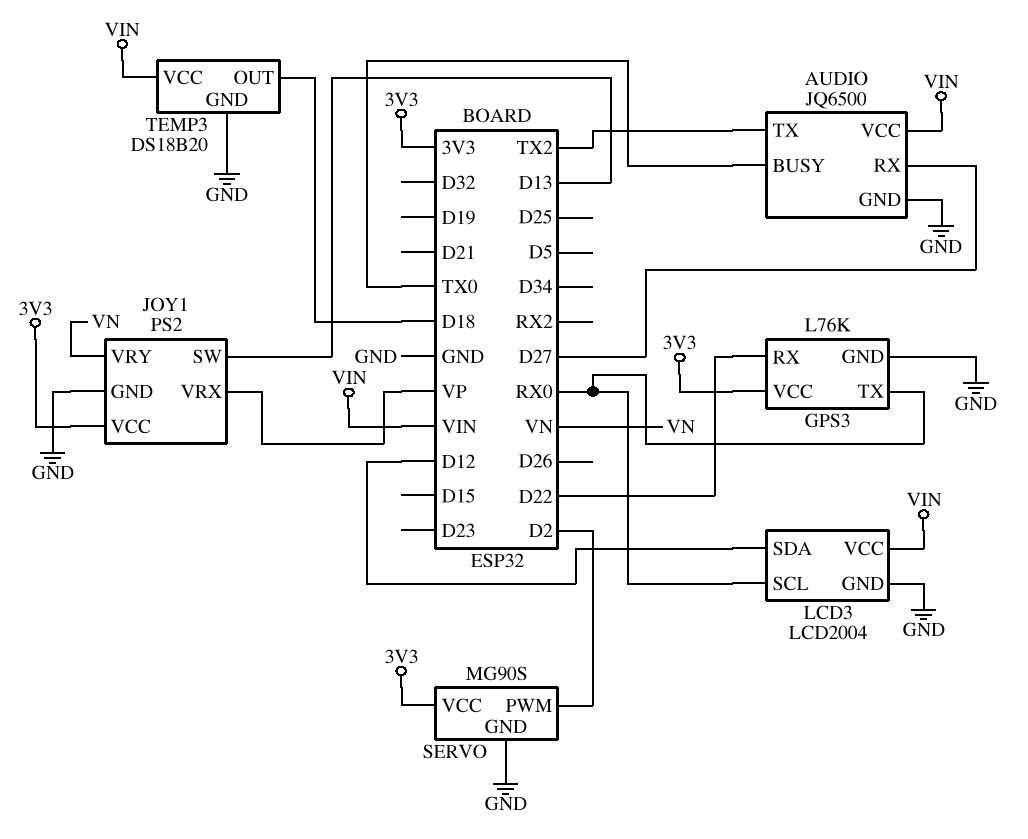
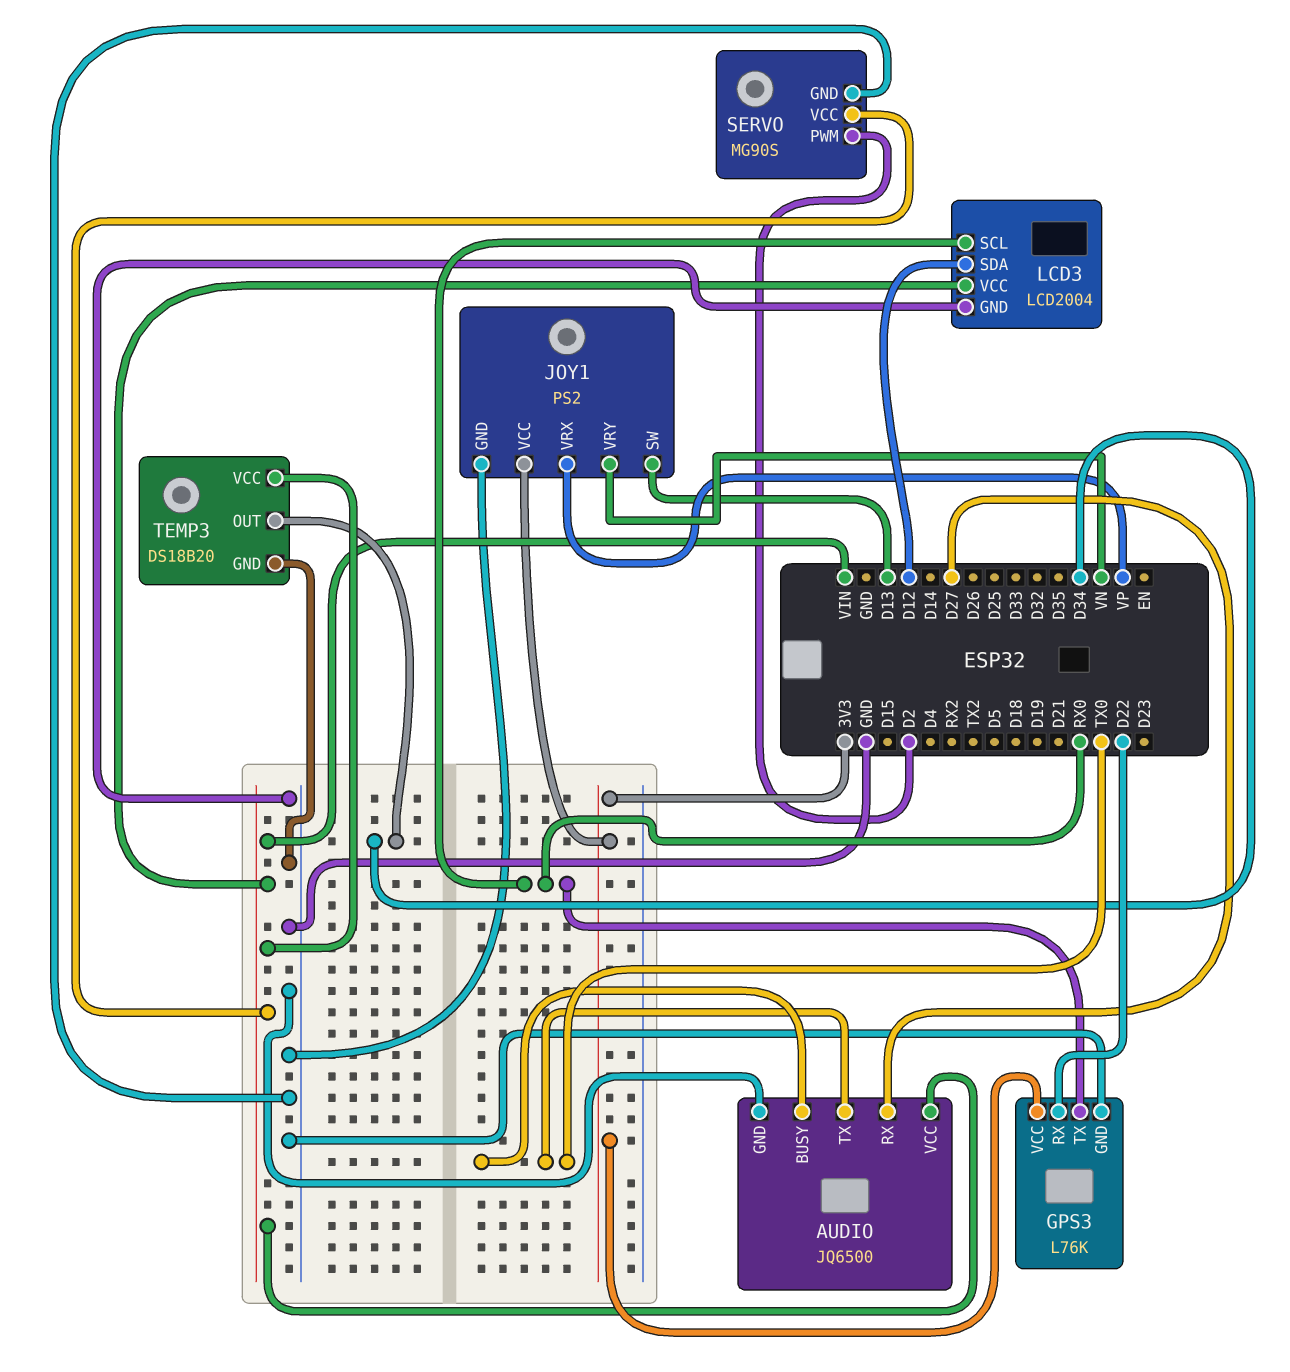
AUDIO pin TX: TX2 -> TX0
SERVO pin VCC: 3V3 -> VIN
TEMP3 pin OUT: D18 -> D34

